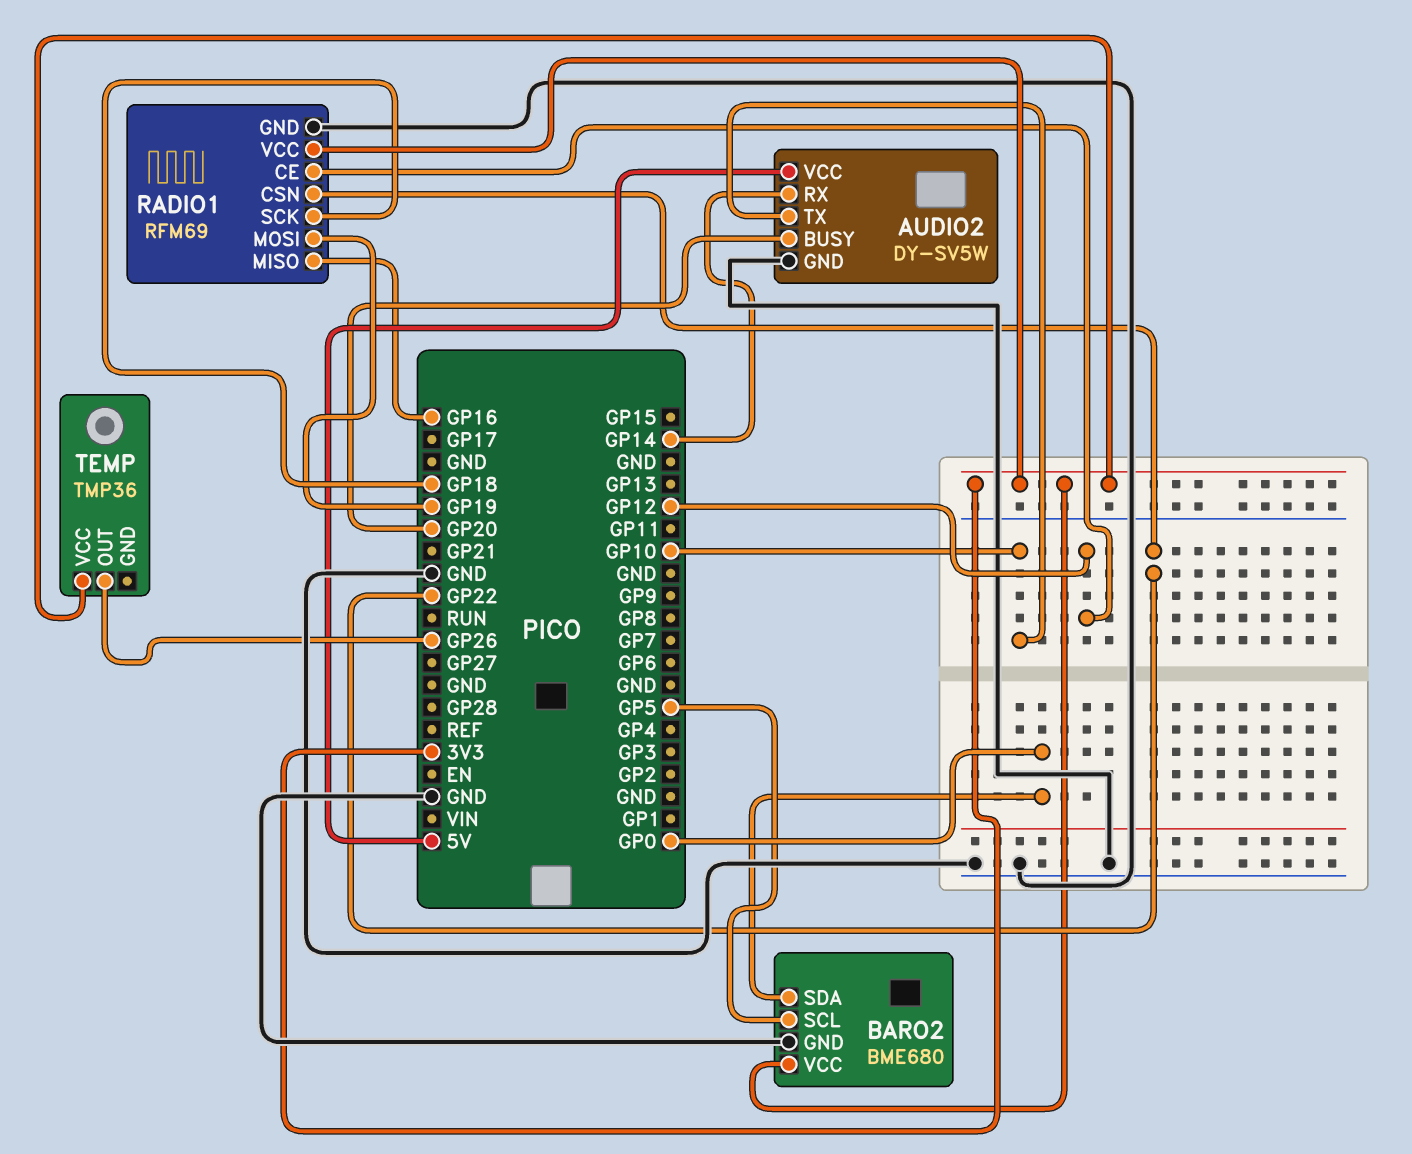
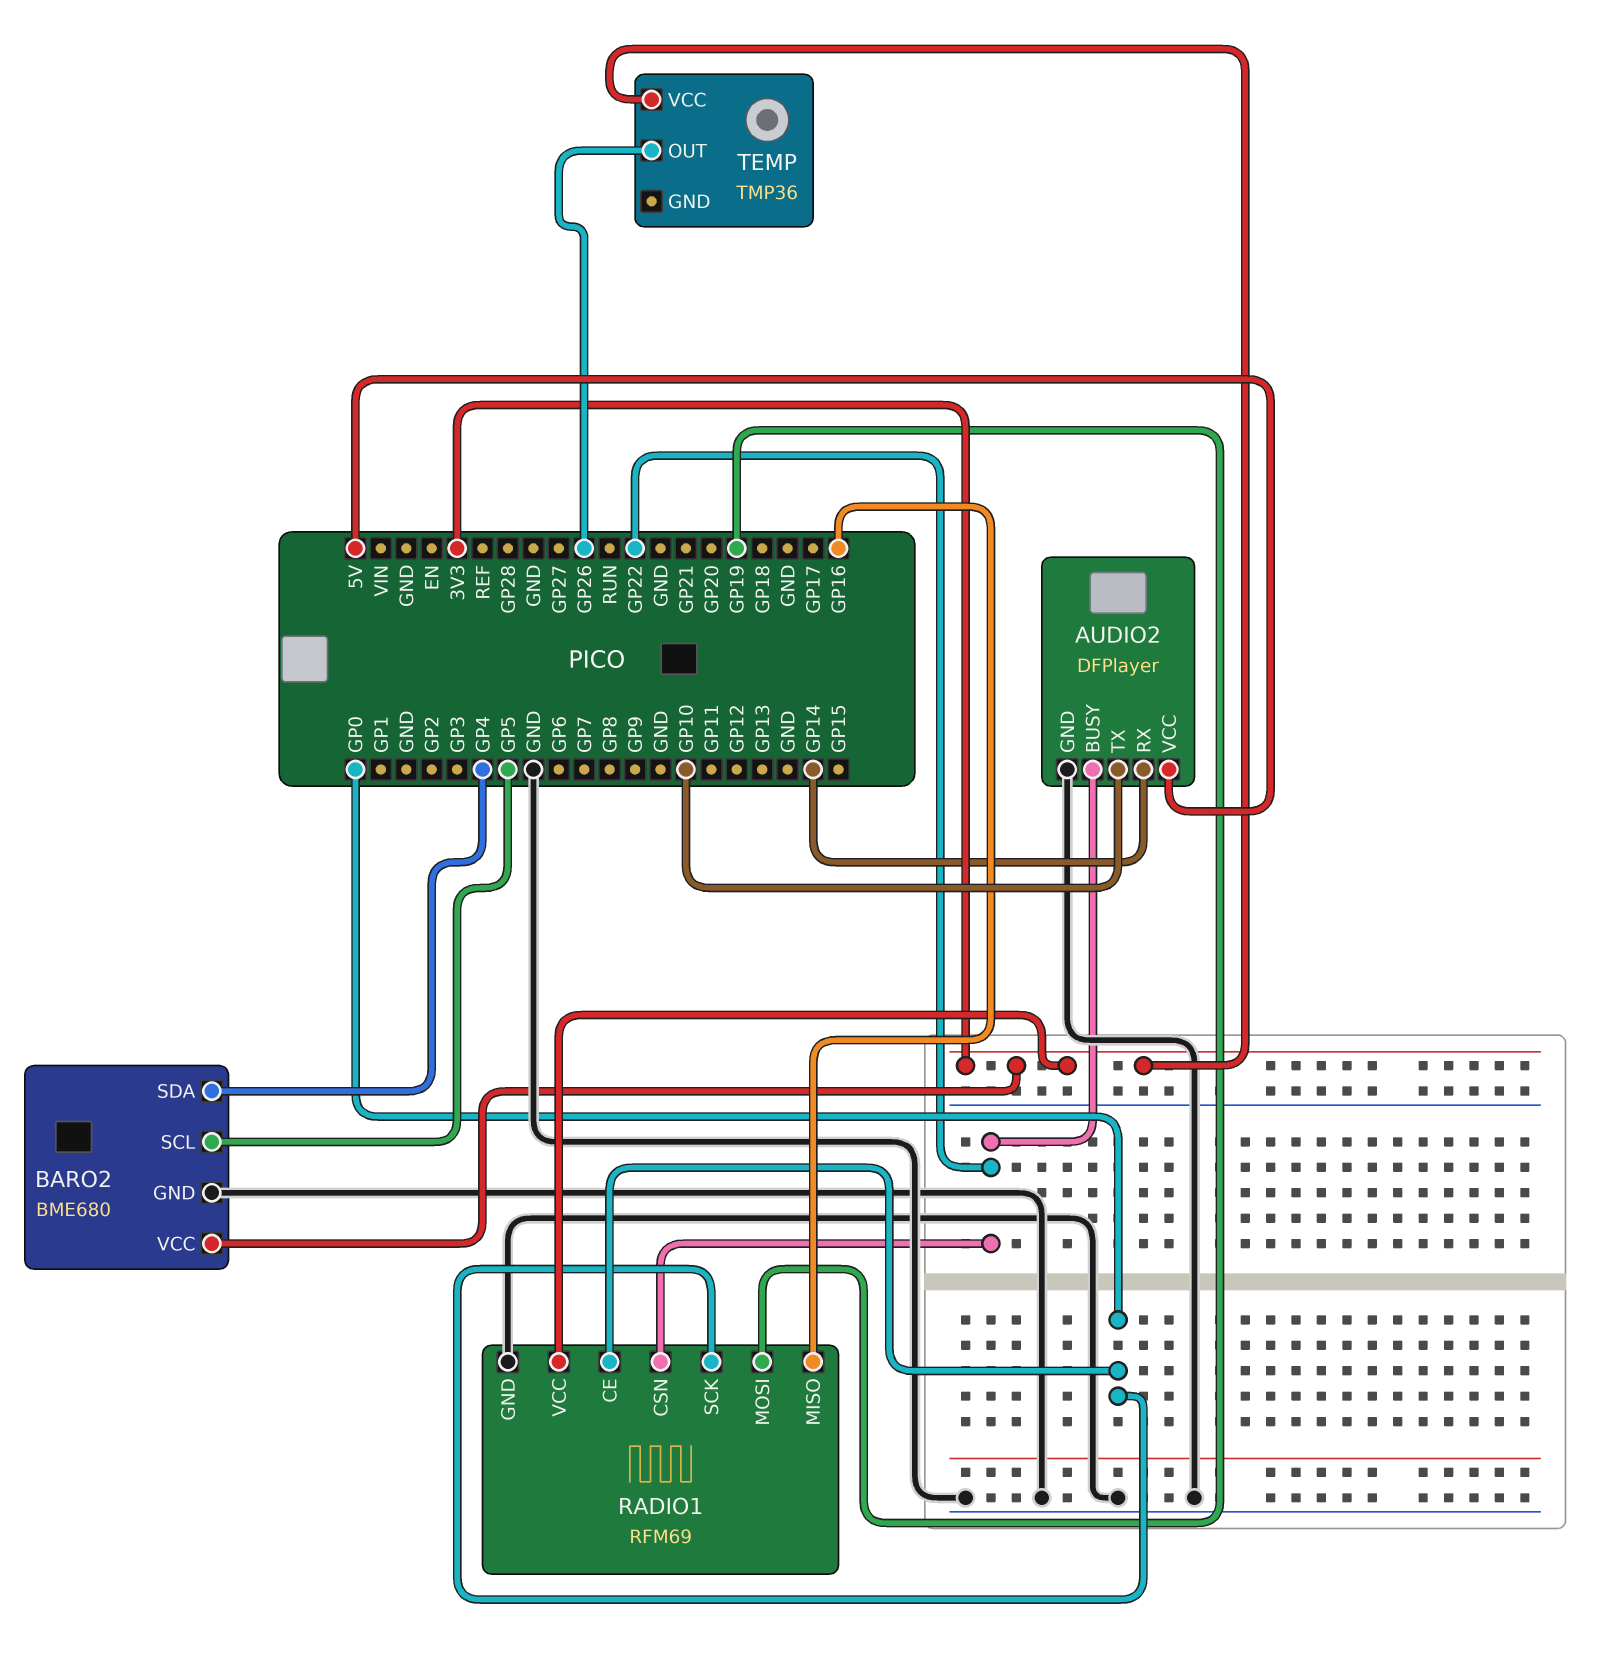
AUDIO2: DY-SV5W -> DFPlayer
AUDIO2 pin BUSY: GP20 -> GP22
BARO2 pin SDA: GP0 -> GP4
RADIO1 pin CE: GP12 -> GP0
RADIO1 pin SCK: GP18 -> GP0

